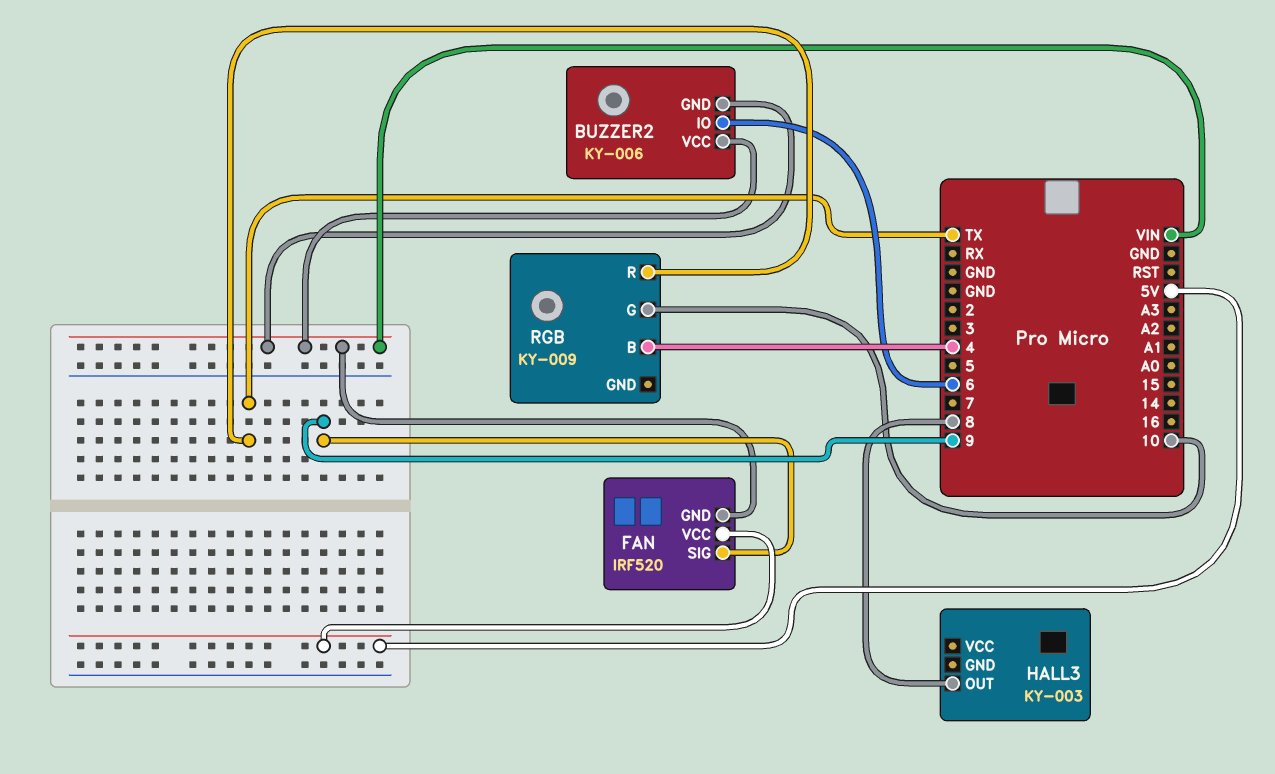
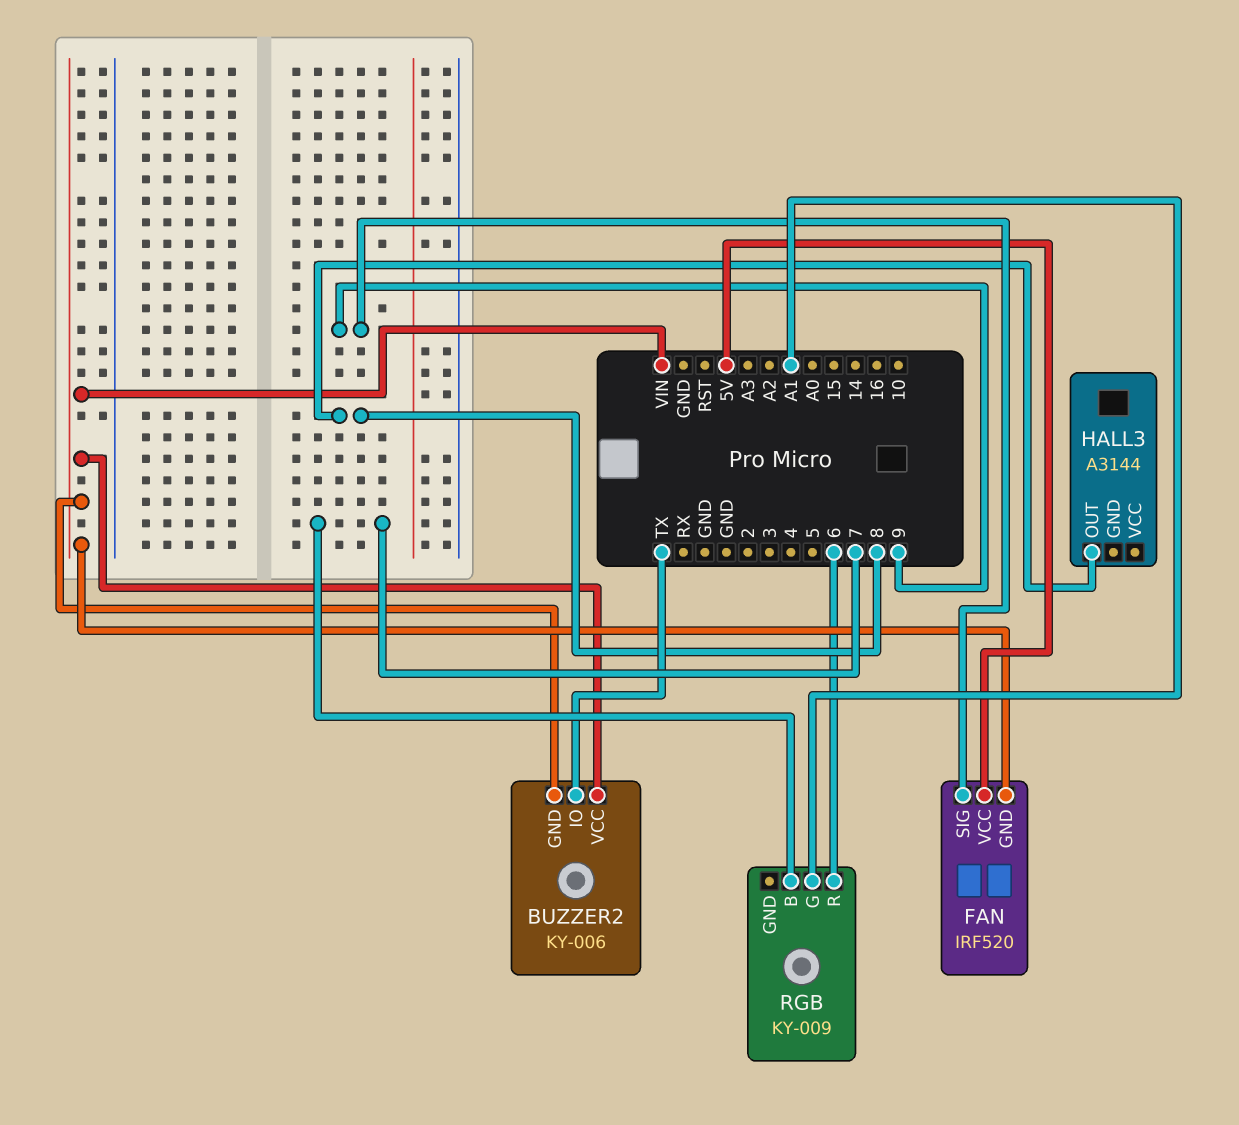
BUZZER2 pin IO: 6 -> TX
HALL3: KY-003 -> A3144
RGB pin B: 4 -> 7
RGB pin G: 10 -> A1
RGB pin R: TX -> 6

